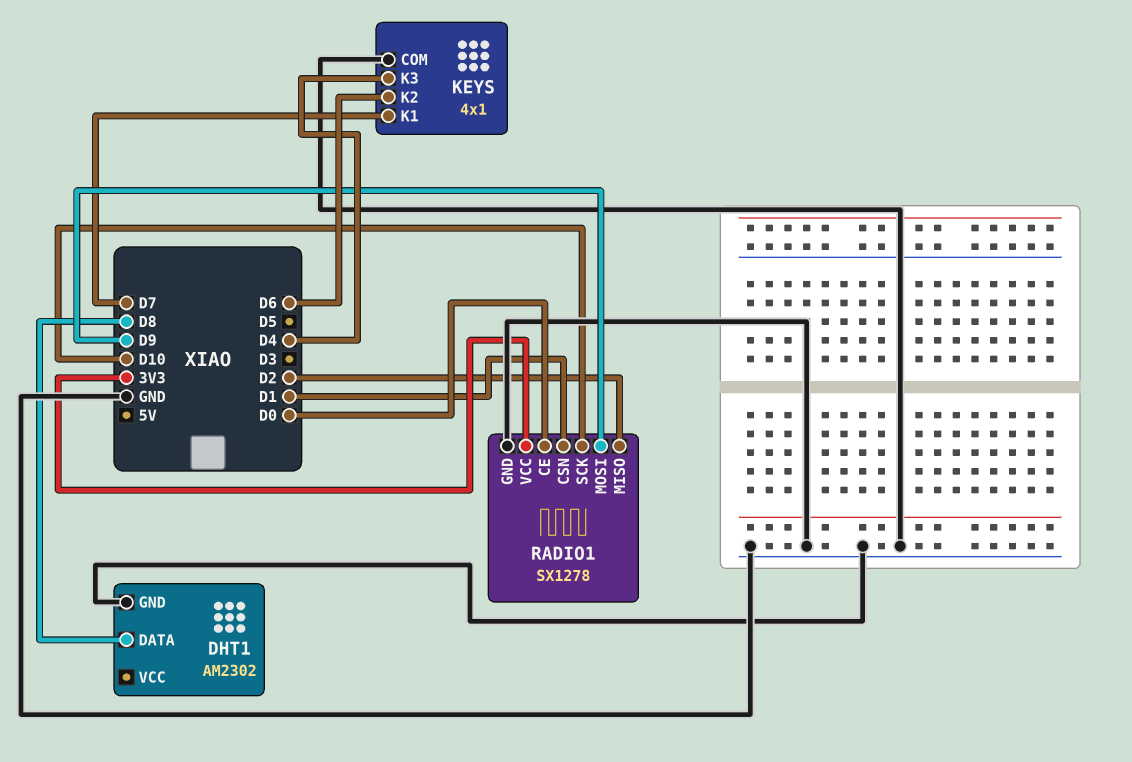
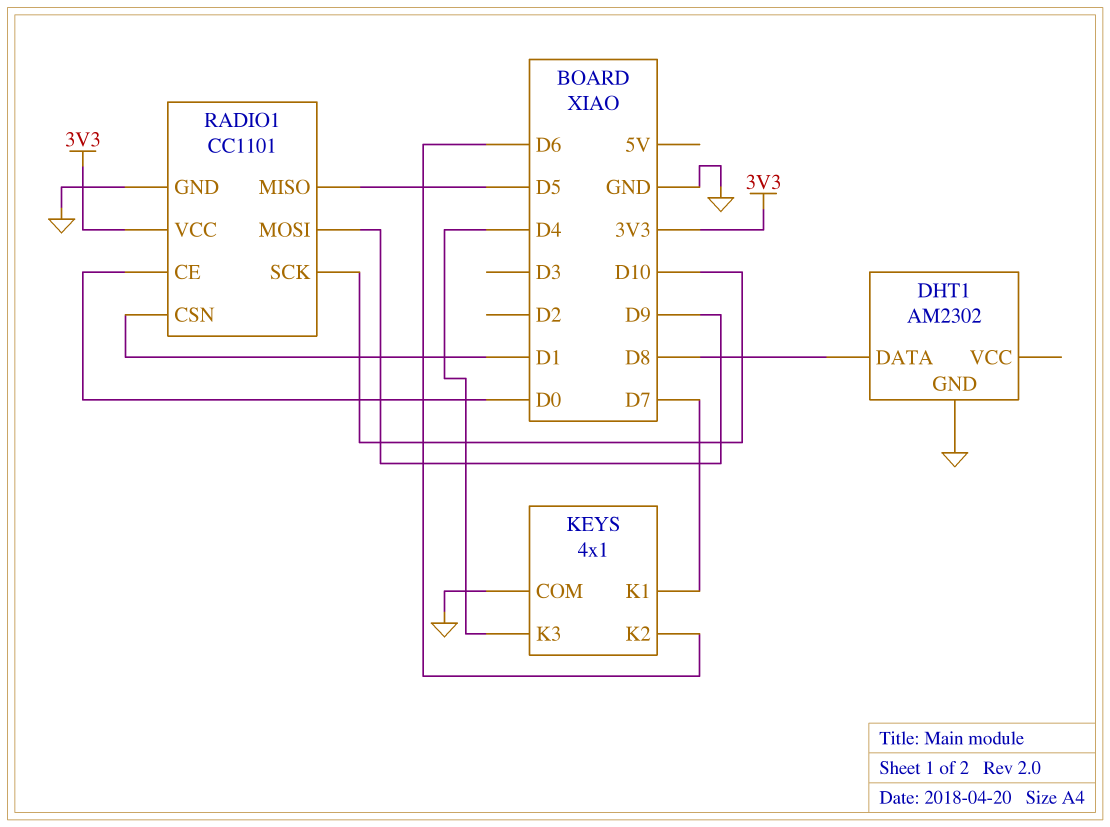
RADIO1: SX1278 -> CC1101
RADIO1 pin MISO: D2 -> D5

